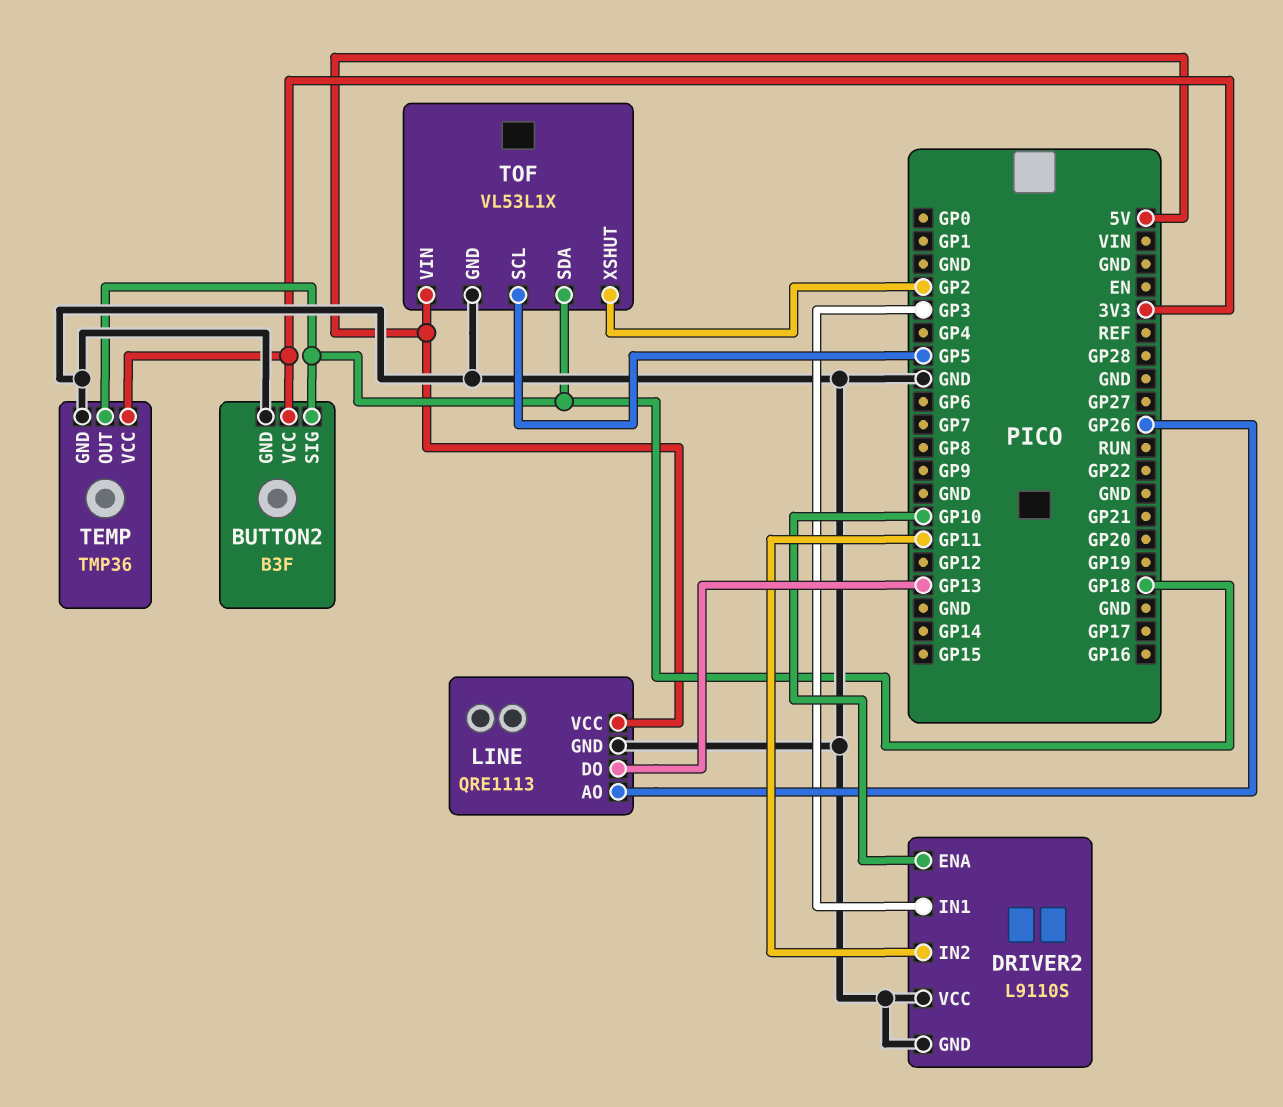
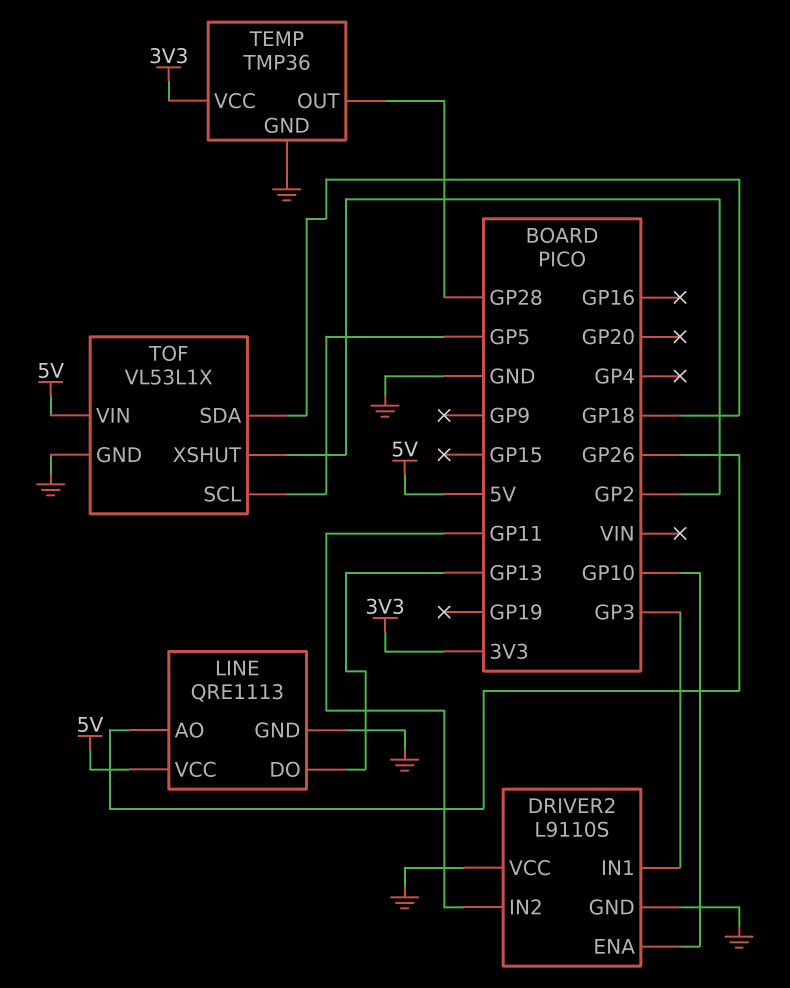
BUTTON2: B3F -> none
BUTTON2 pin GND: GND -> none
BUTTON2 pin SIG: GP18 -> none
BUTTON2 pin VCC: 3V3 -> none
TEMP pin OUT: GP18 -> GP28

